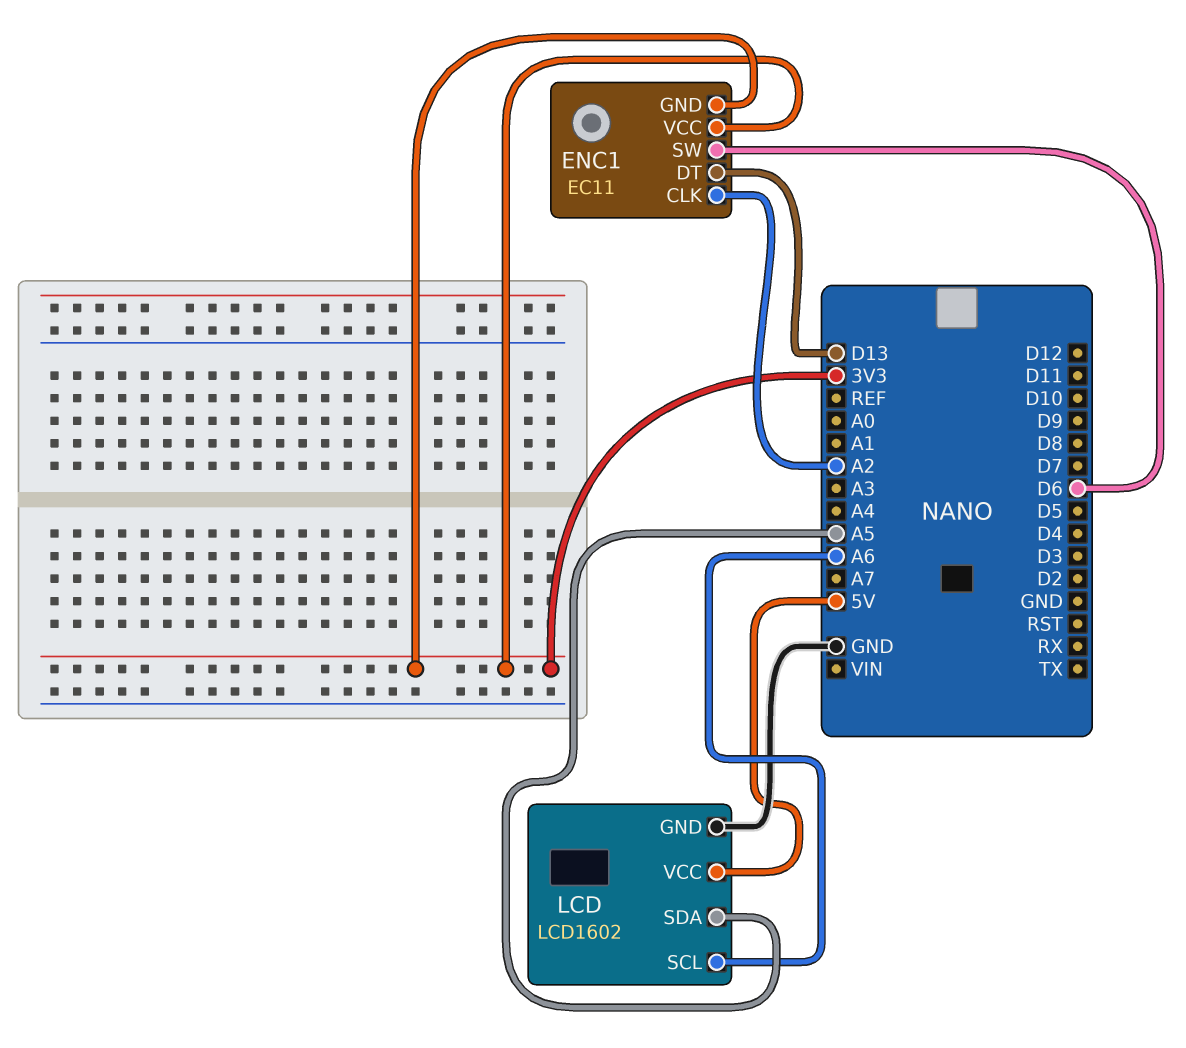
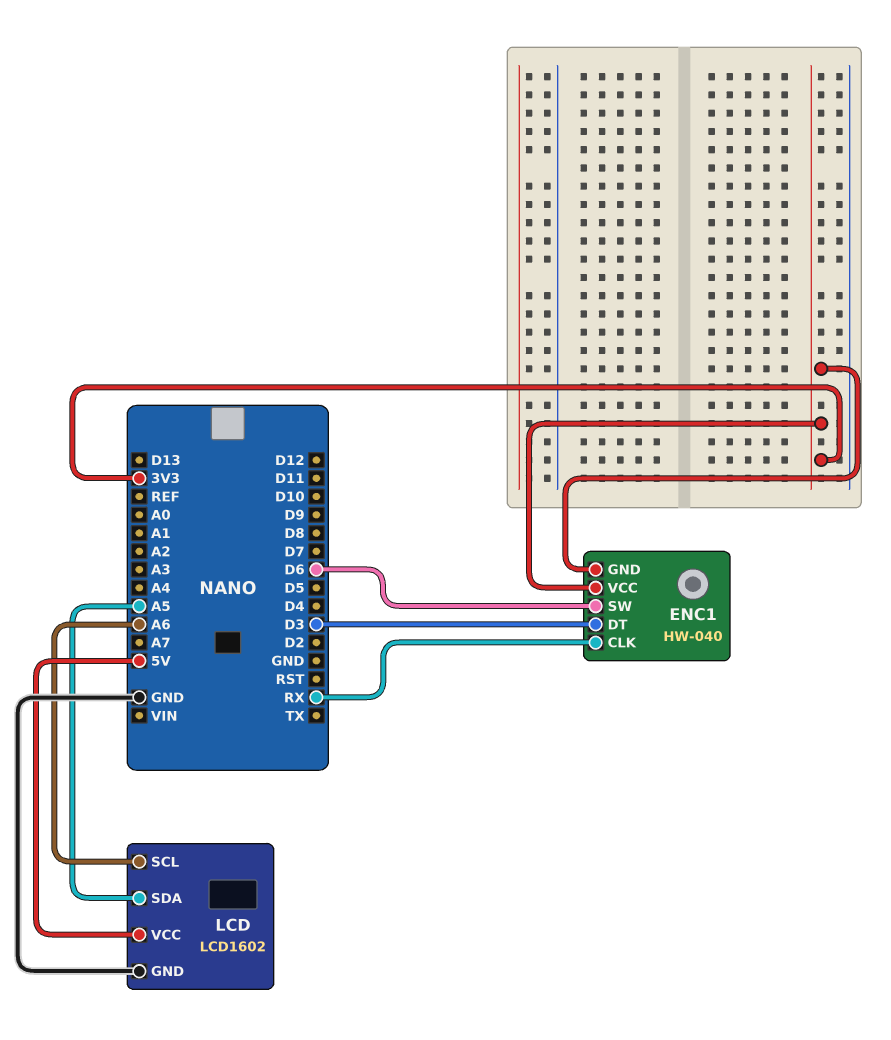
ENC1: EC11 -> HW-040
ENC1 pin CLK: A2 -> RX
ENC1 pin DT: D13 -> D3

